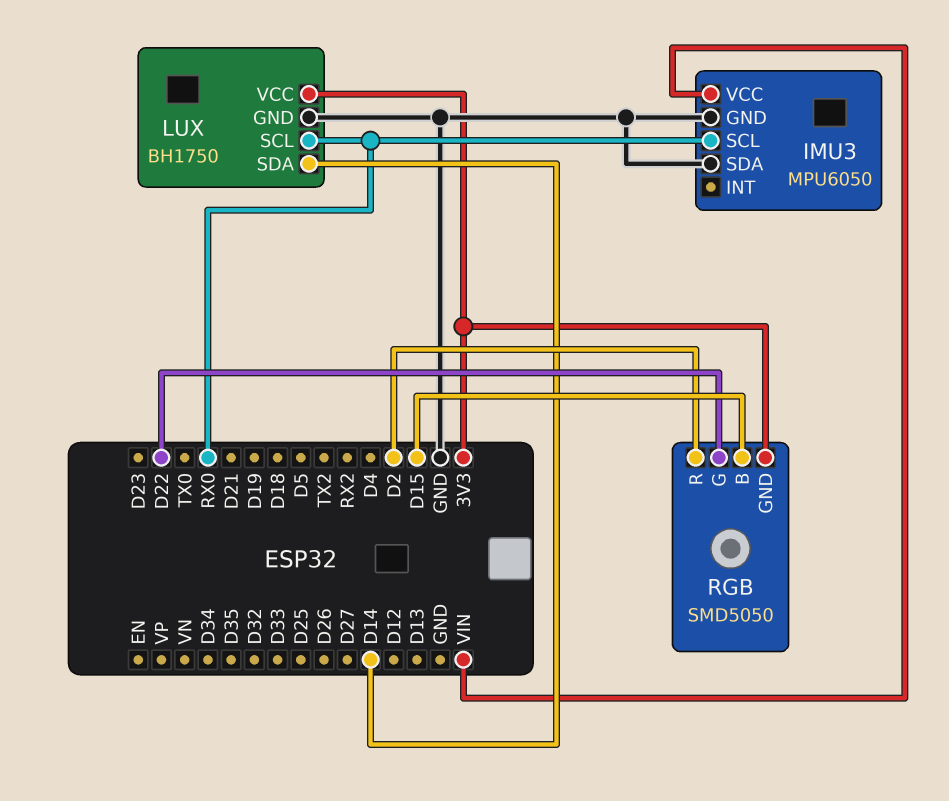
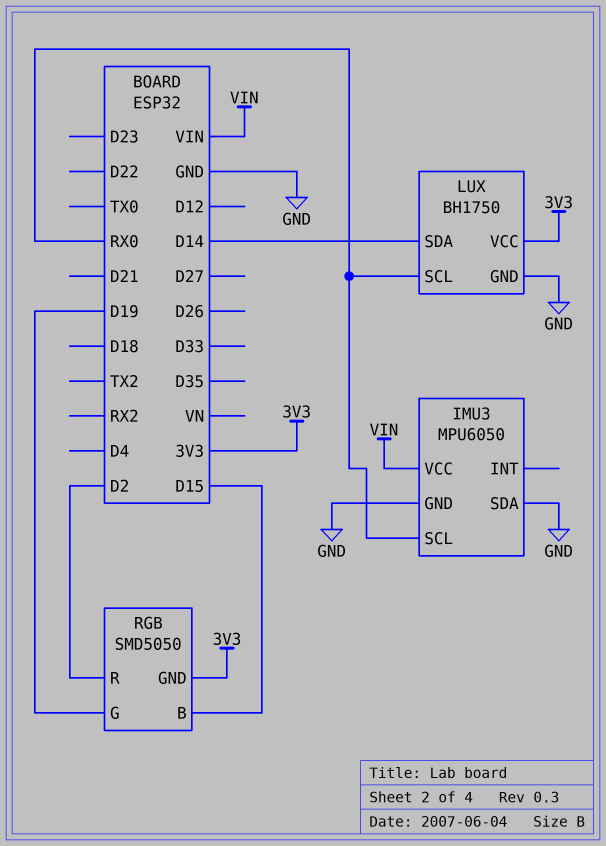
RGB pin G: D22 -> D19

